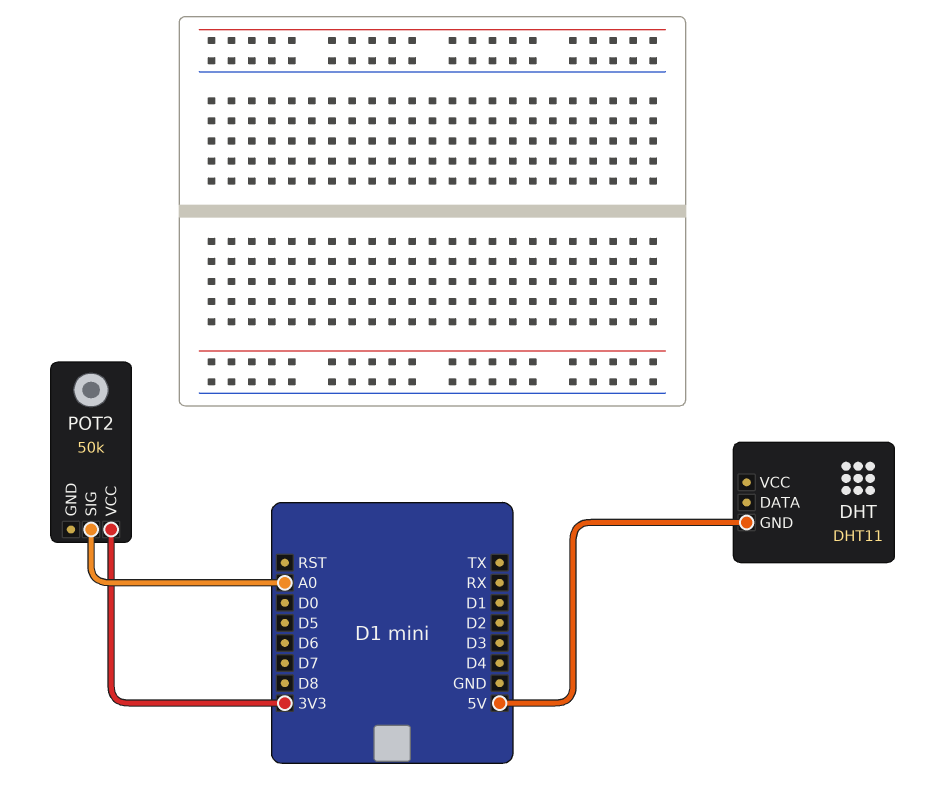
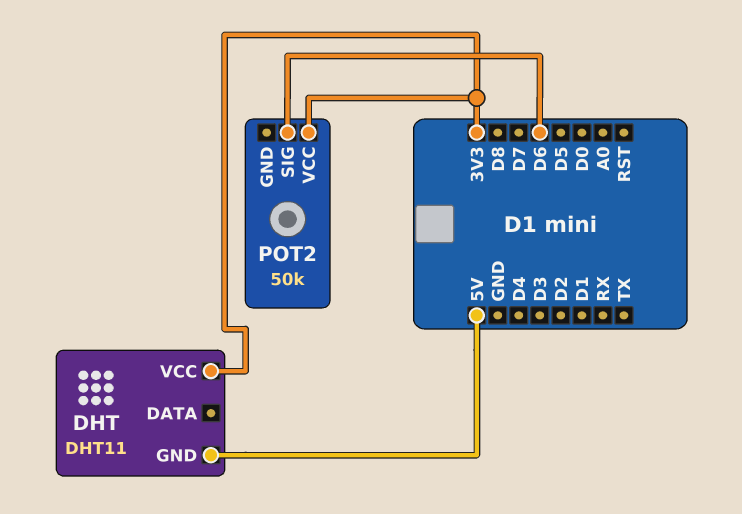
DHT pin VCC: none -> 3V3
POT2 pin SIG: A0 -> D6

